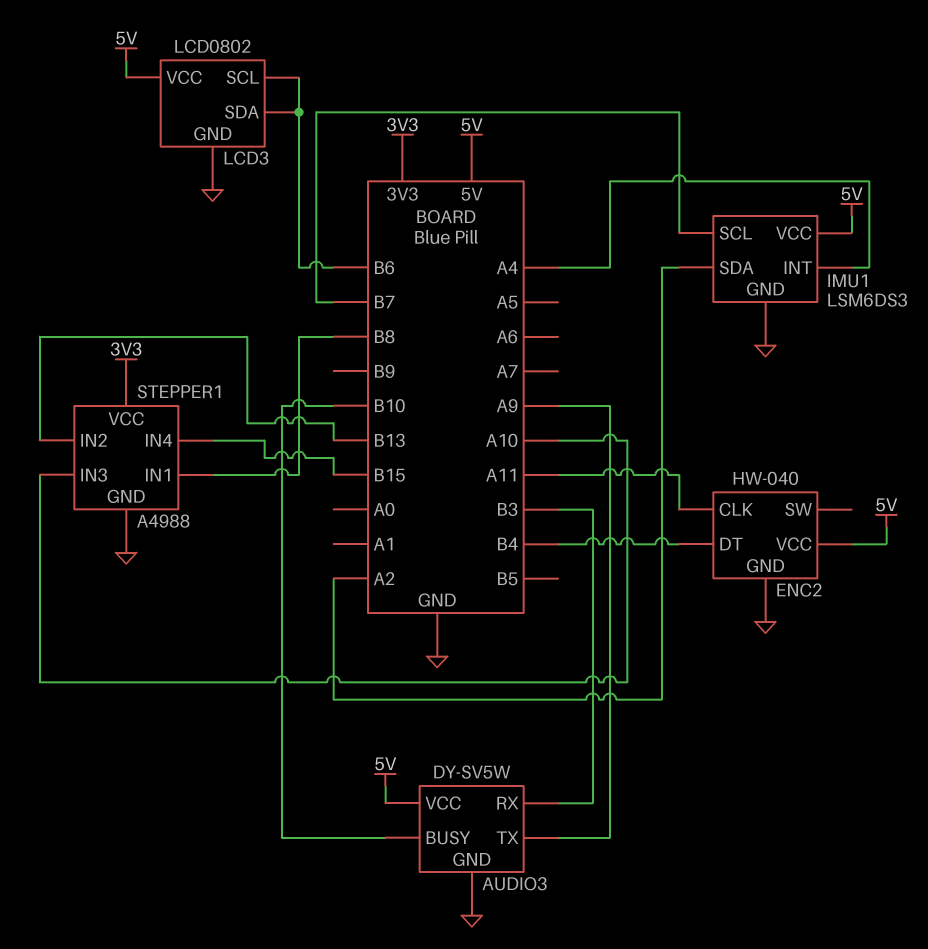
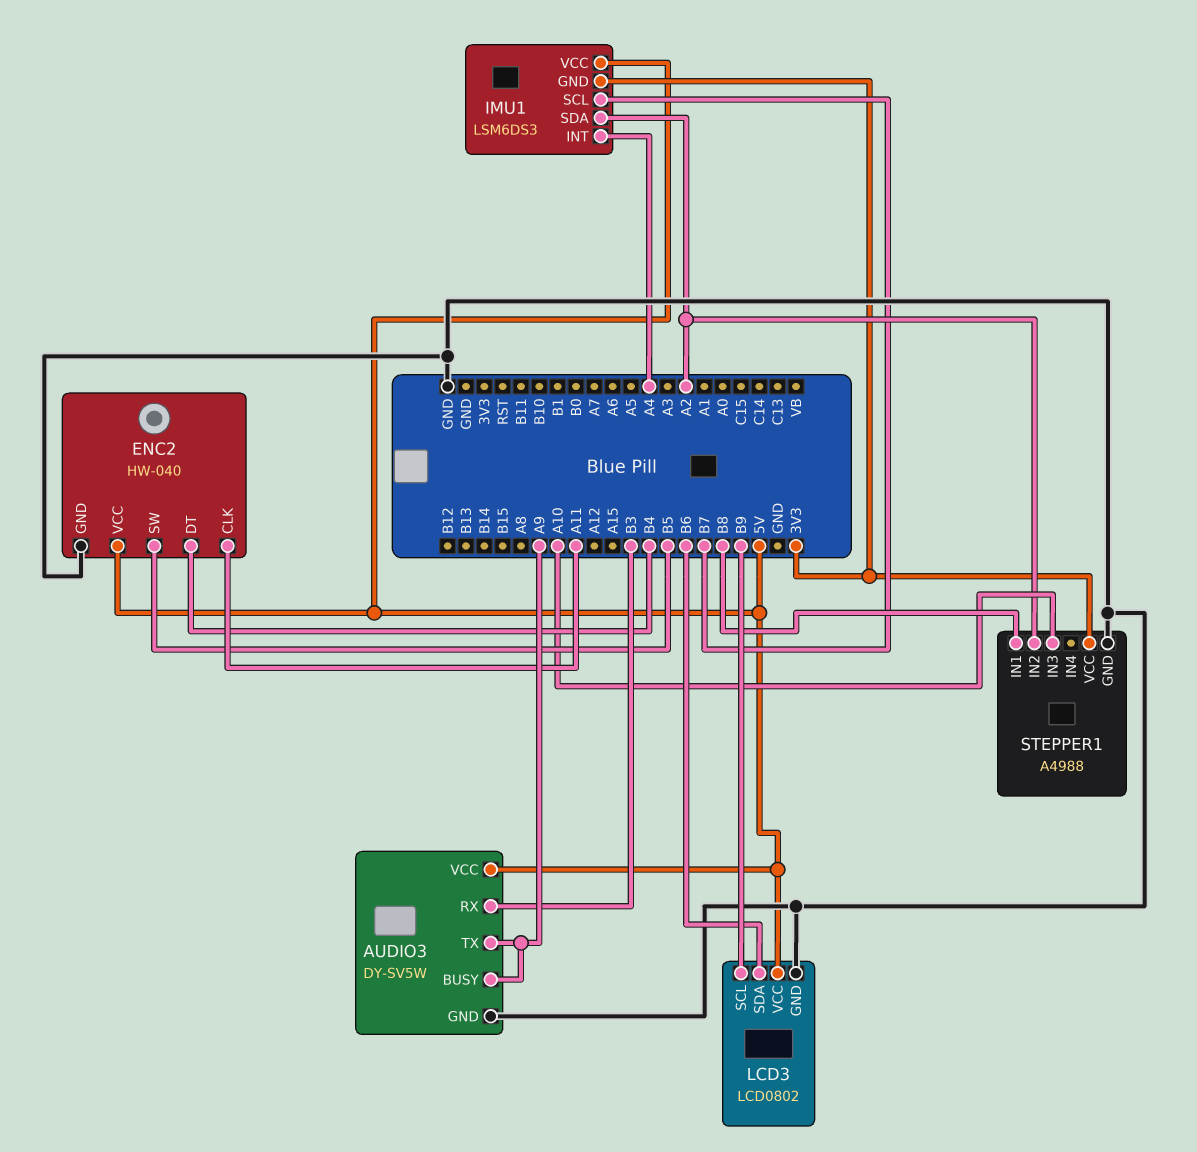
AUDIO3 pin BUSY: B10 -> A9
ENC2 pin SW: none -> B5
IMU1 pin GND: GND -> 3V3
LCD3 pin SCL: B6 -> B9
STEPPER1 pin IN2: B13 -> A2
STEPPER1 pin IN4: B15 -> none

